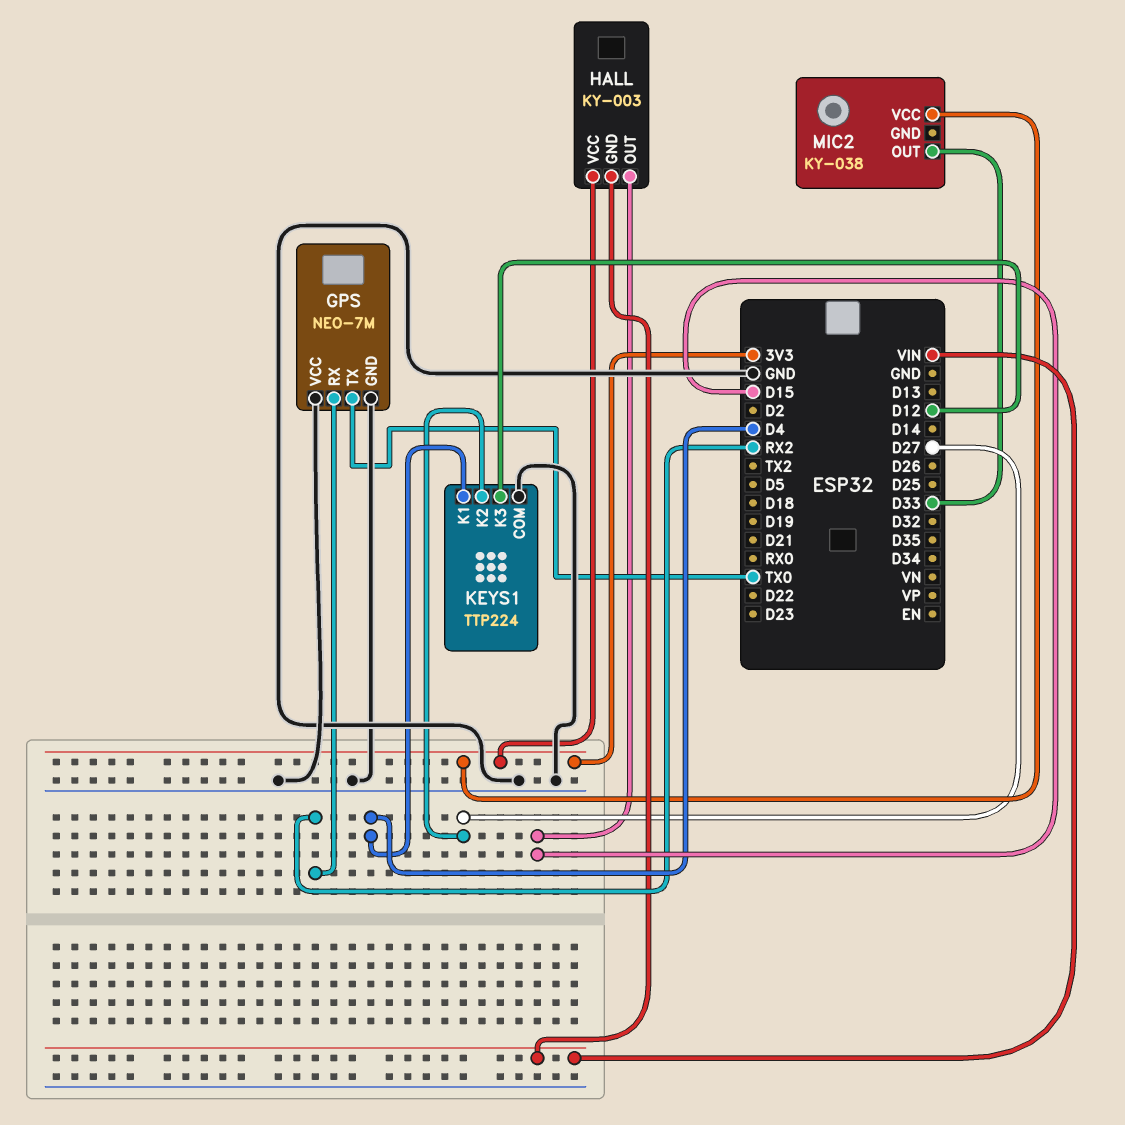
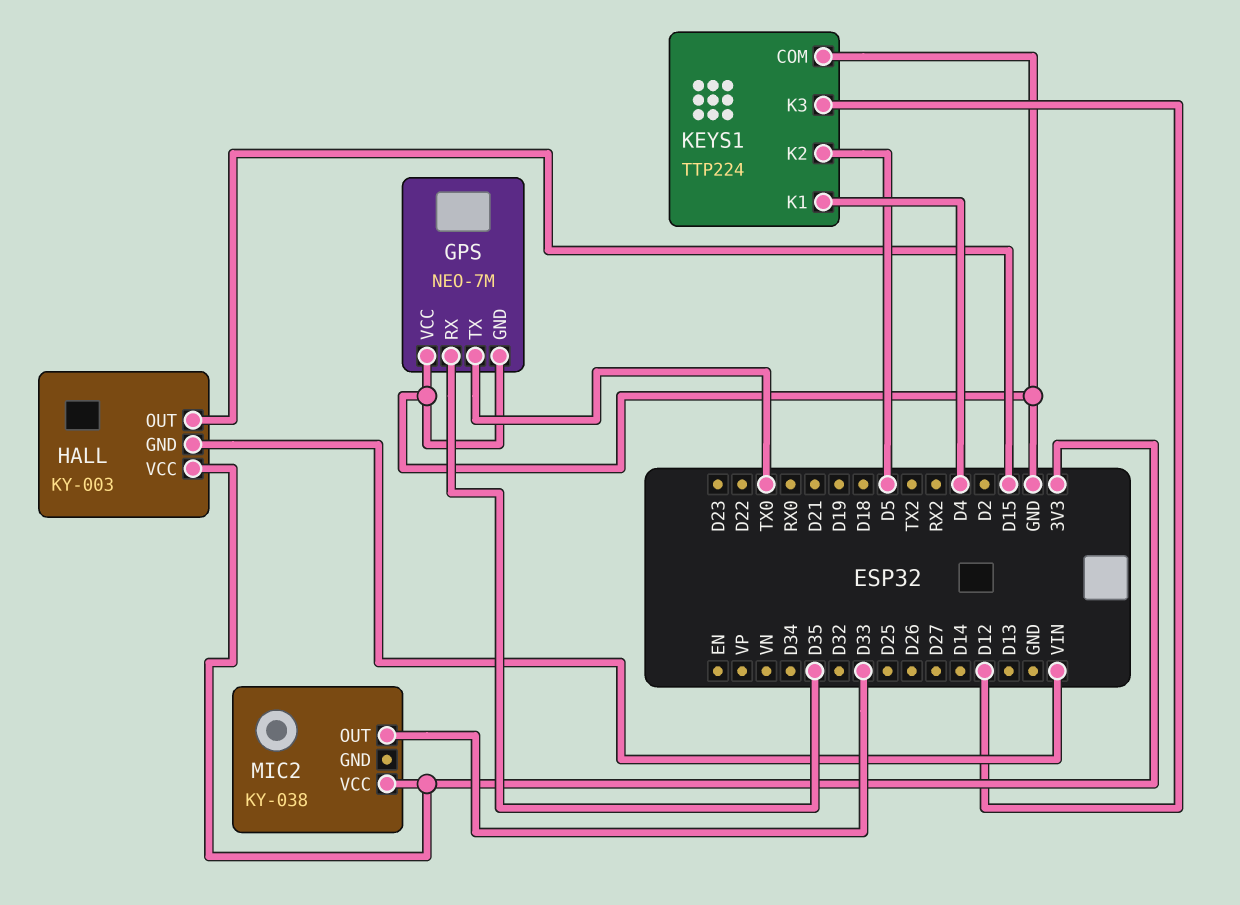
GPS pin RX: RX2 -> D35
KEYS1 pin K2: D27 -> D5

